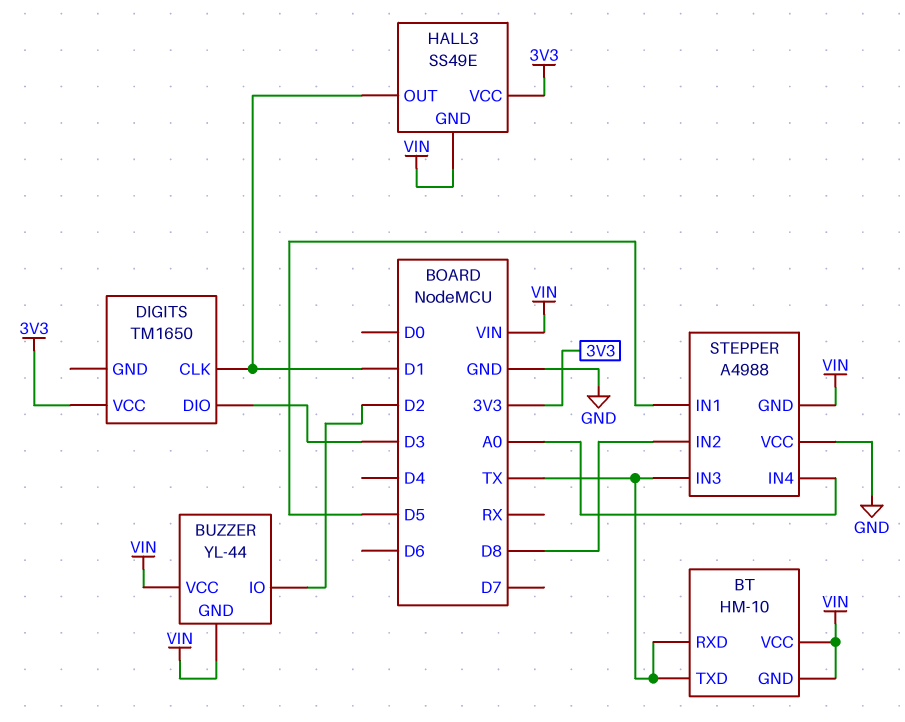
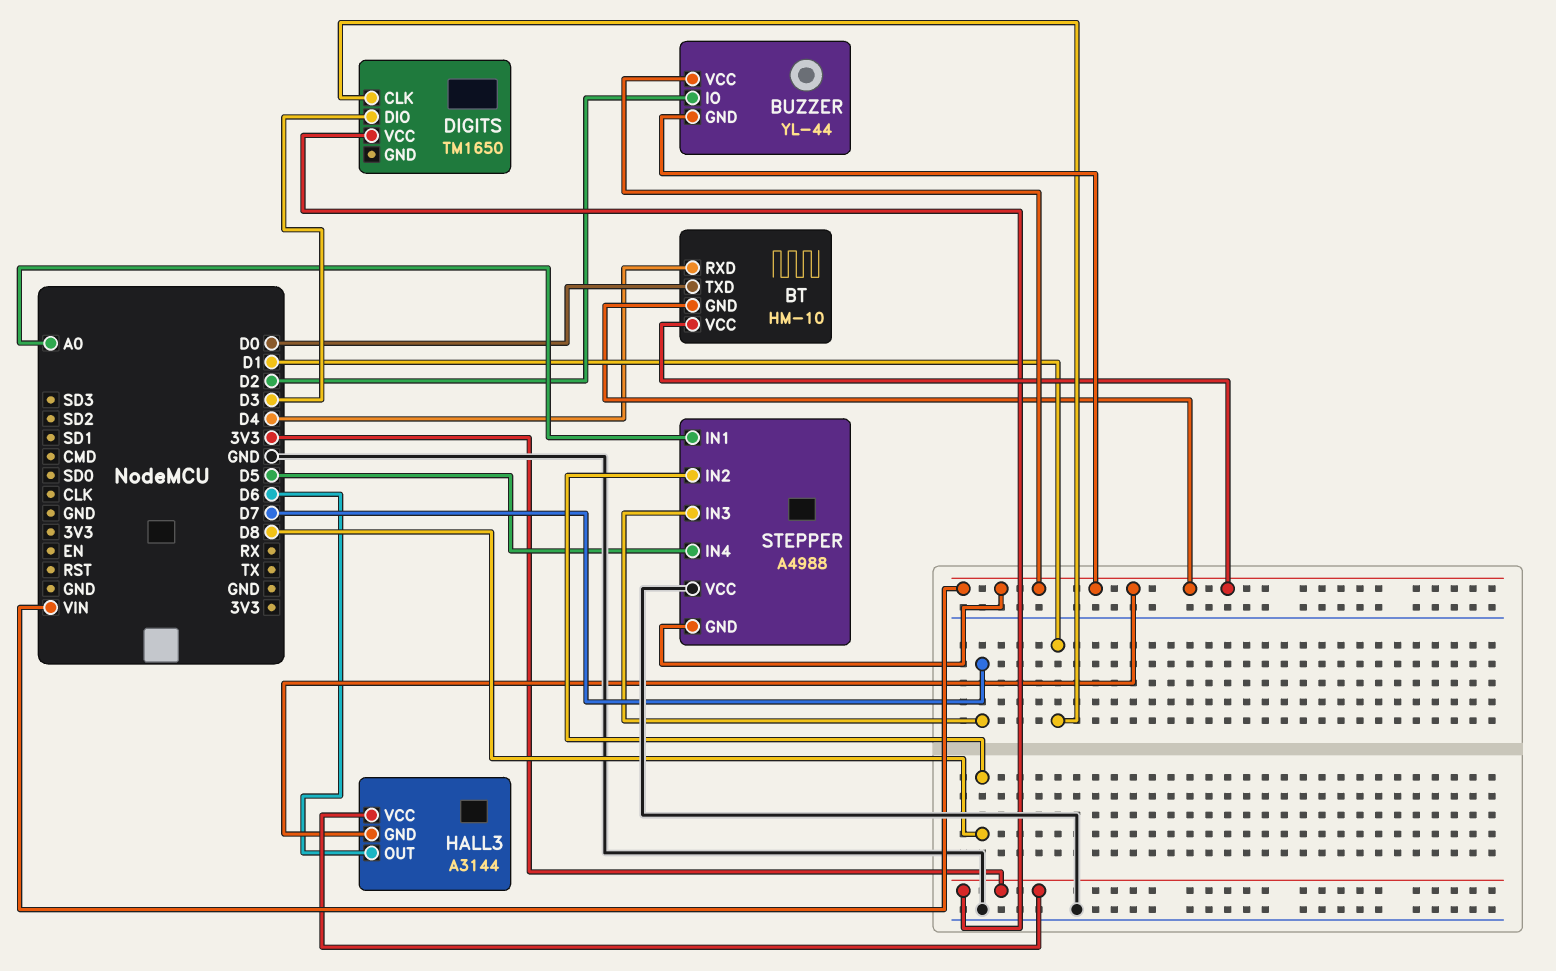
BT pin RXD: TX -> D4
BT pin TXD: TX -> D0
HALL3: SS49E -> A3144
HALL3 pin OUT: D1 -> D6
STEPPER pin IN1: D5 -> A0
STEPPER pin IN3: TX -> D7
STEPPER pin IN4: A0 -> D5

